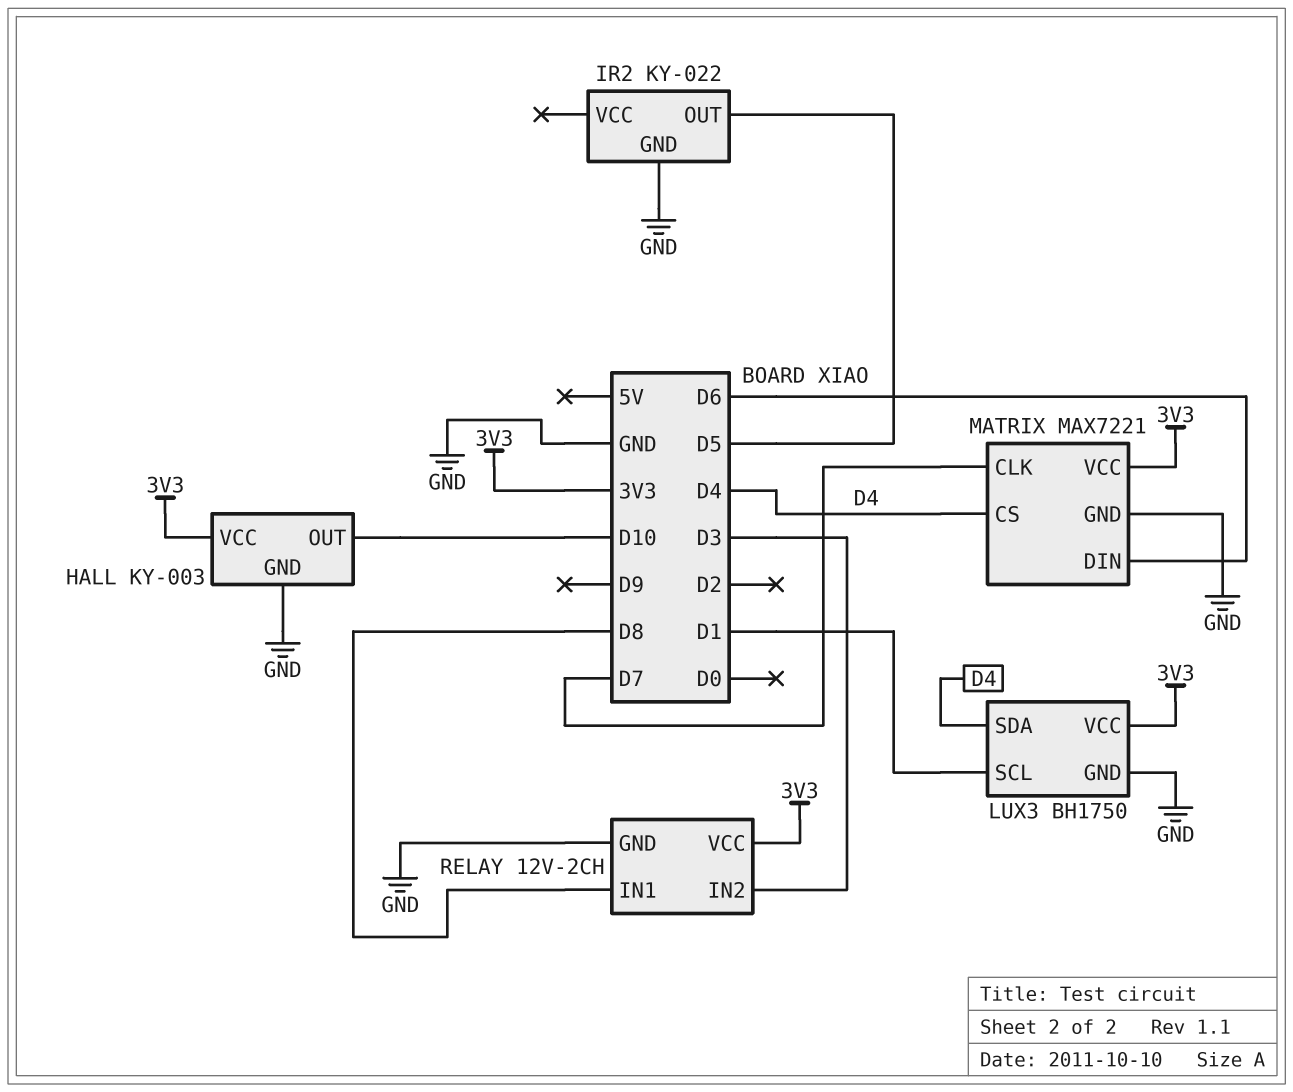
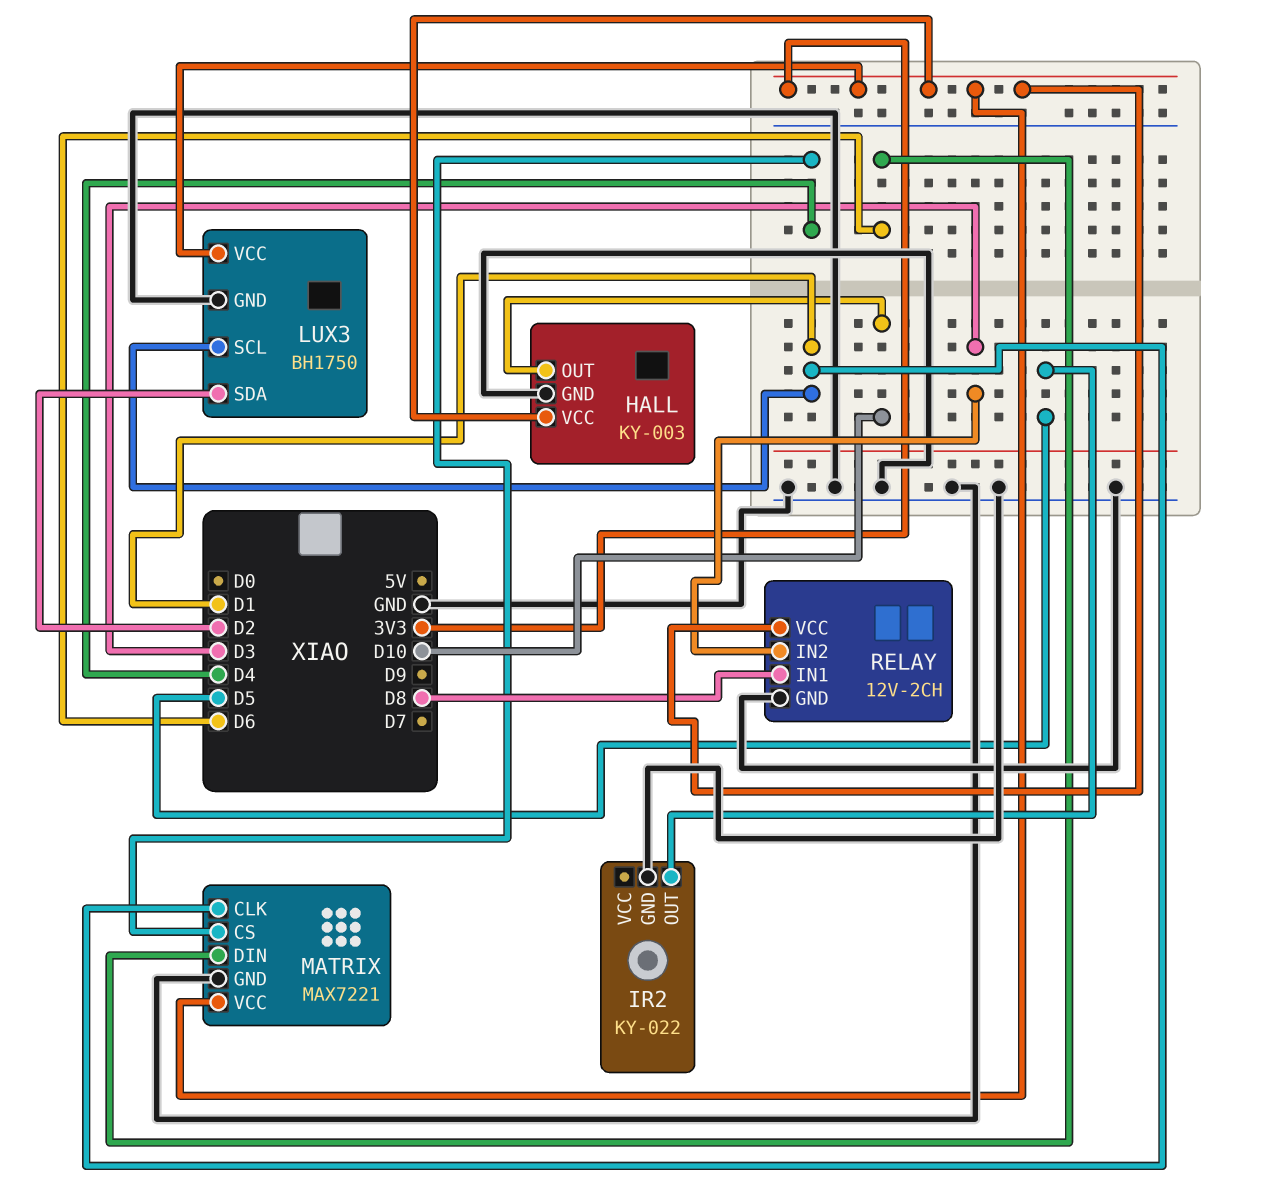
LUX3 pin SDA: D4 -> D2
MATRIX pin CLK: D7 -> D1

